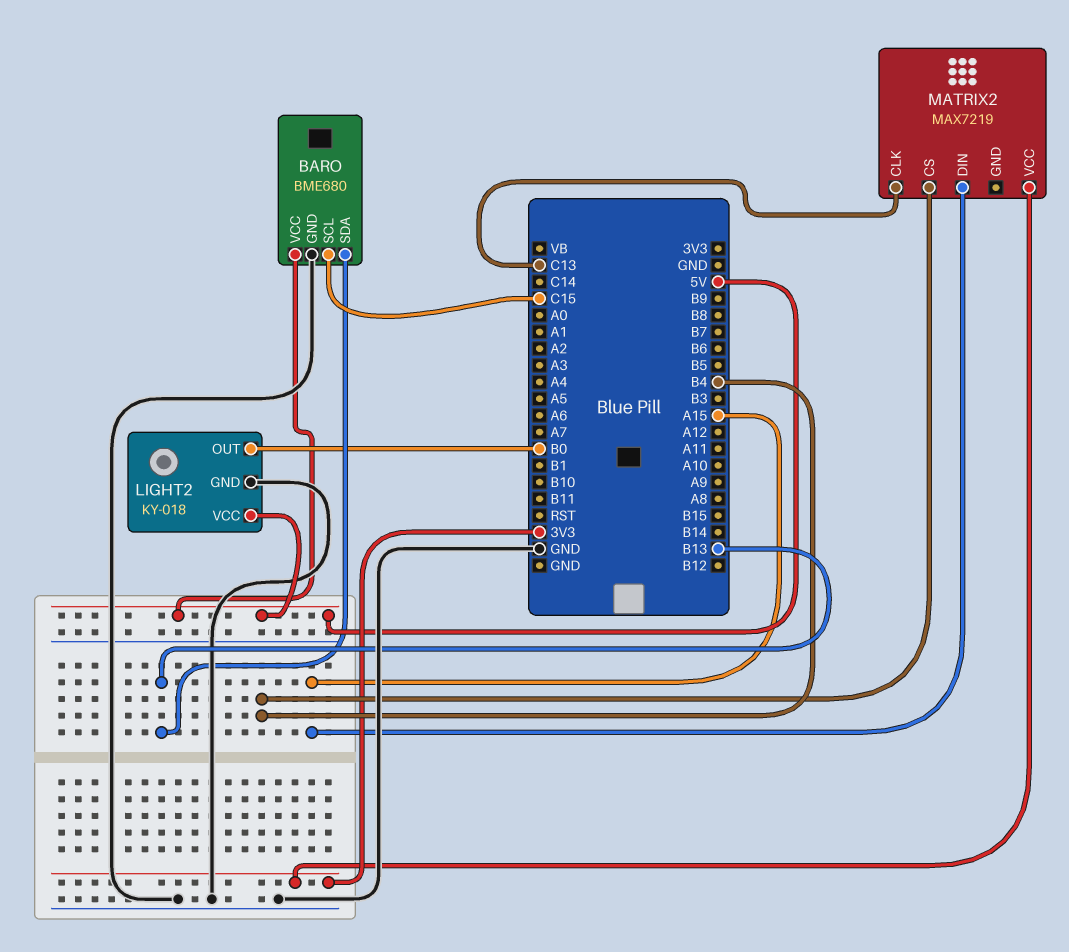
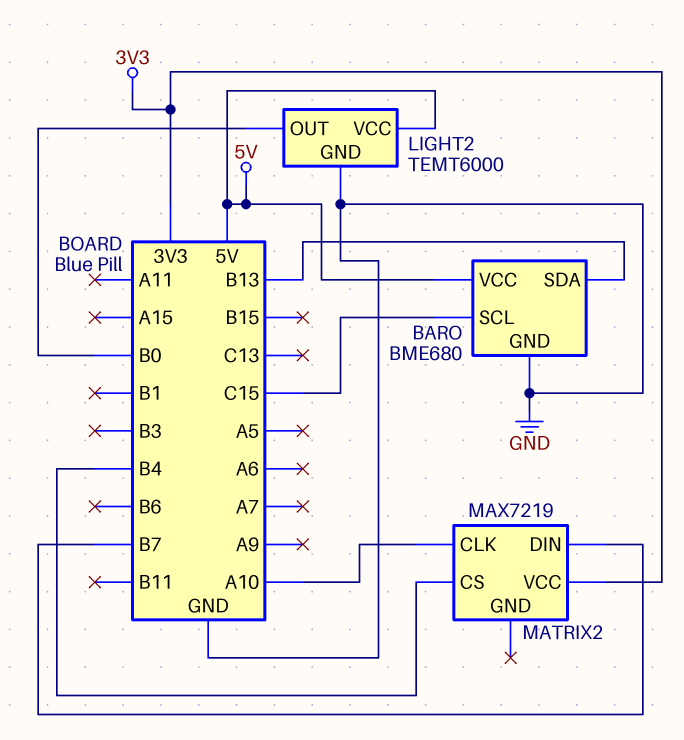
LIGHT2: KY-018 -> TEMT6000
MATRIX2 pin CLK: C13 -> A10
MATRIX2 pin DIN: A15 -> B7

